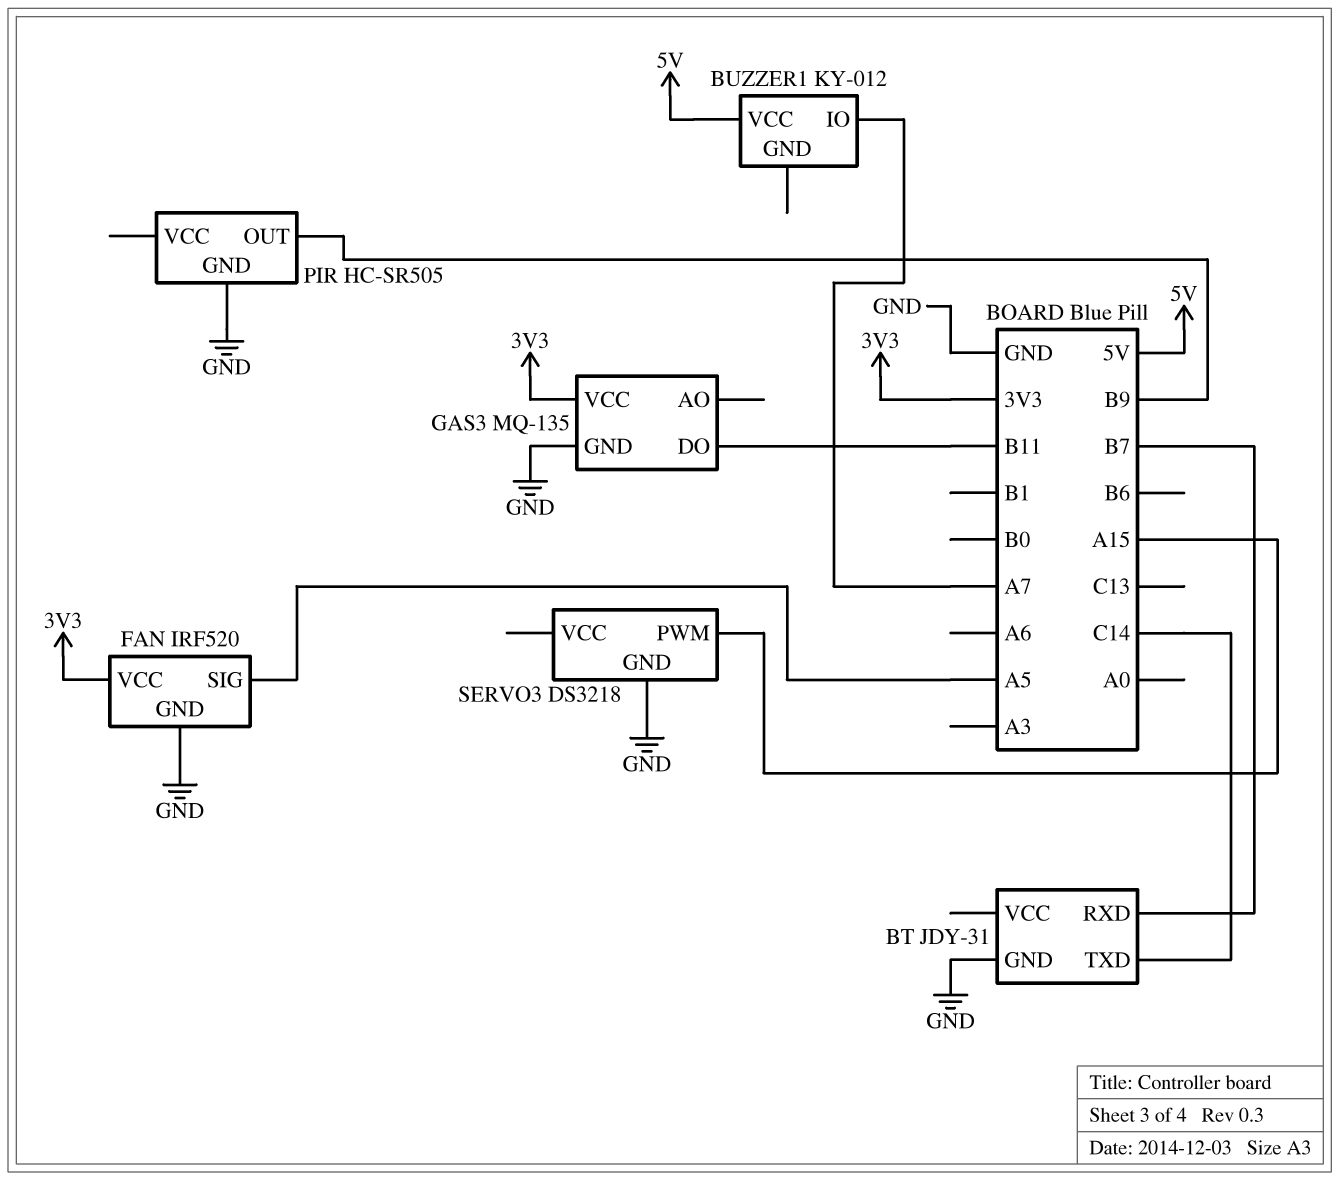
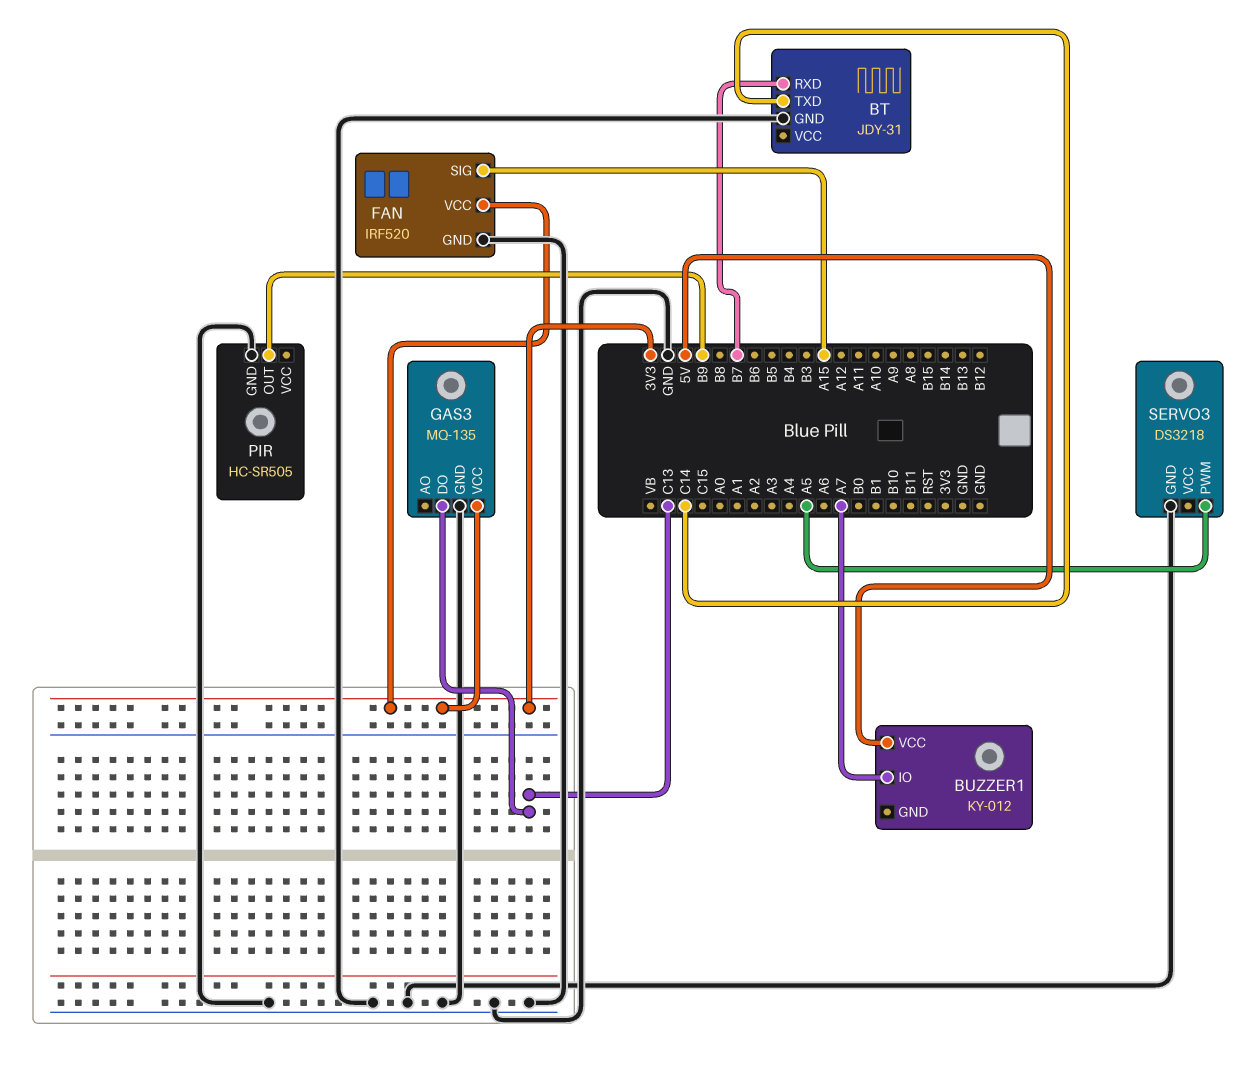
FAN pin SIG: A5 -> A15
GAS3 pin DO: B11 -> C13
SERVO3 pin PWM: A15 -> A5

